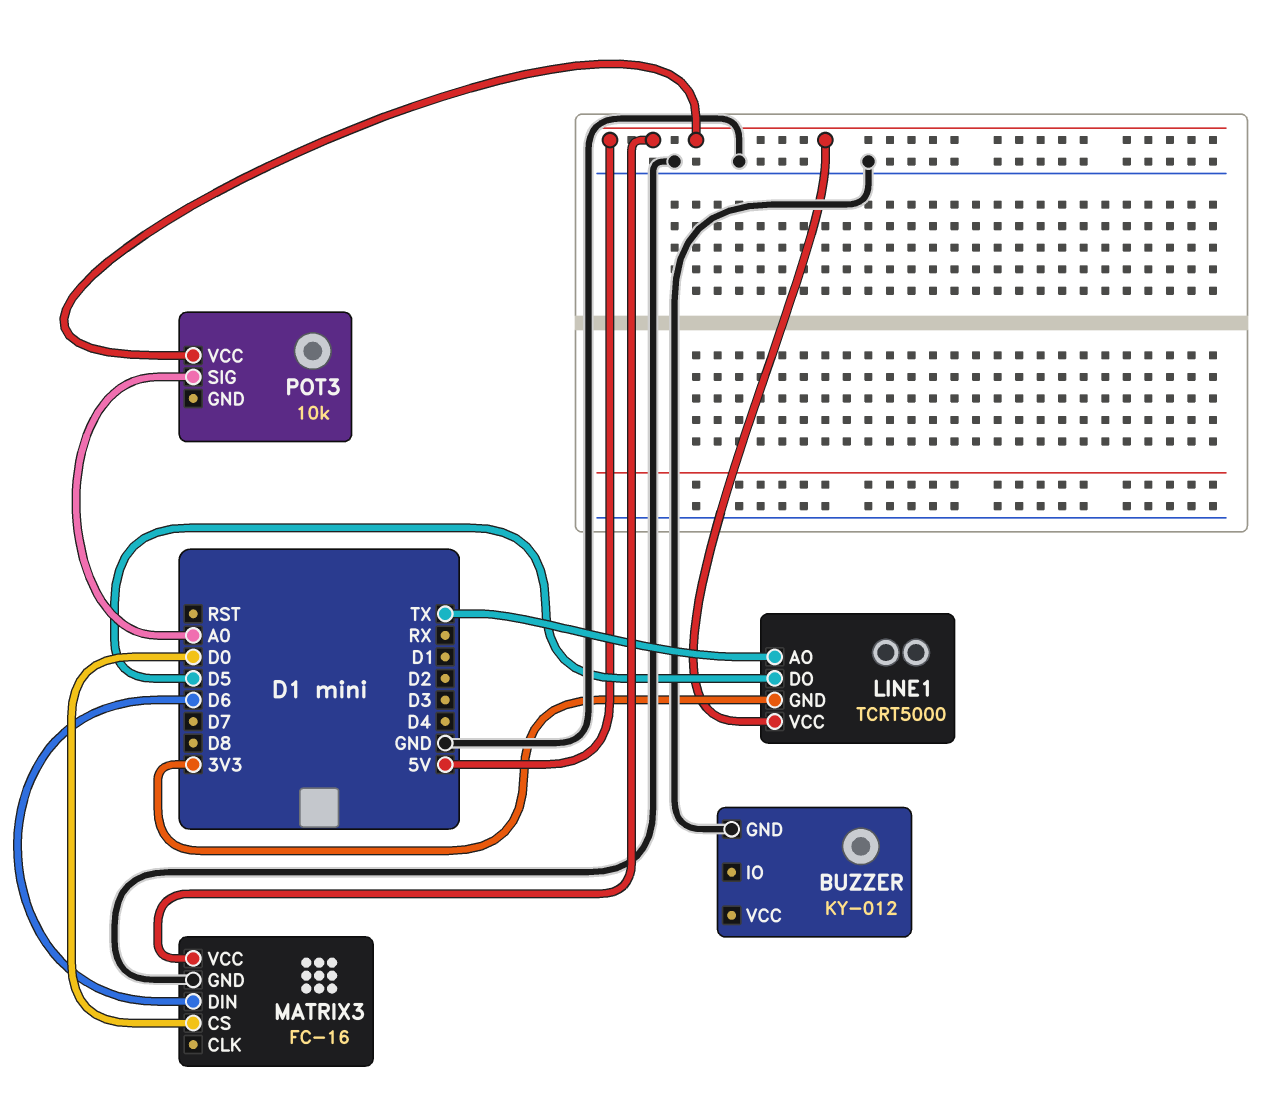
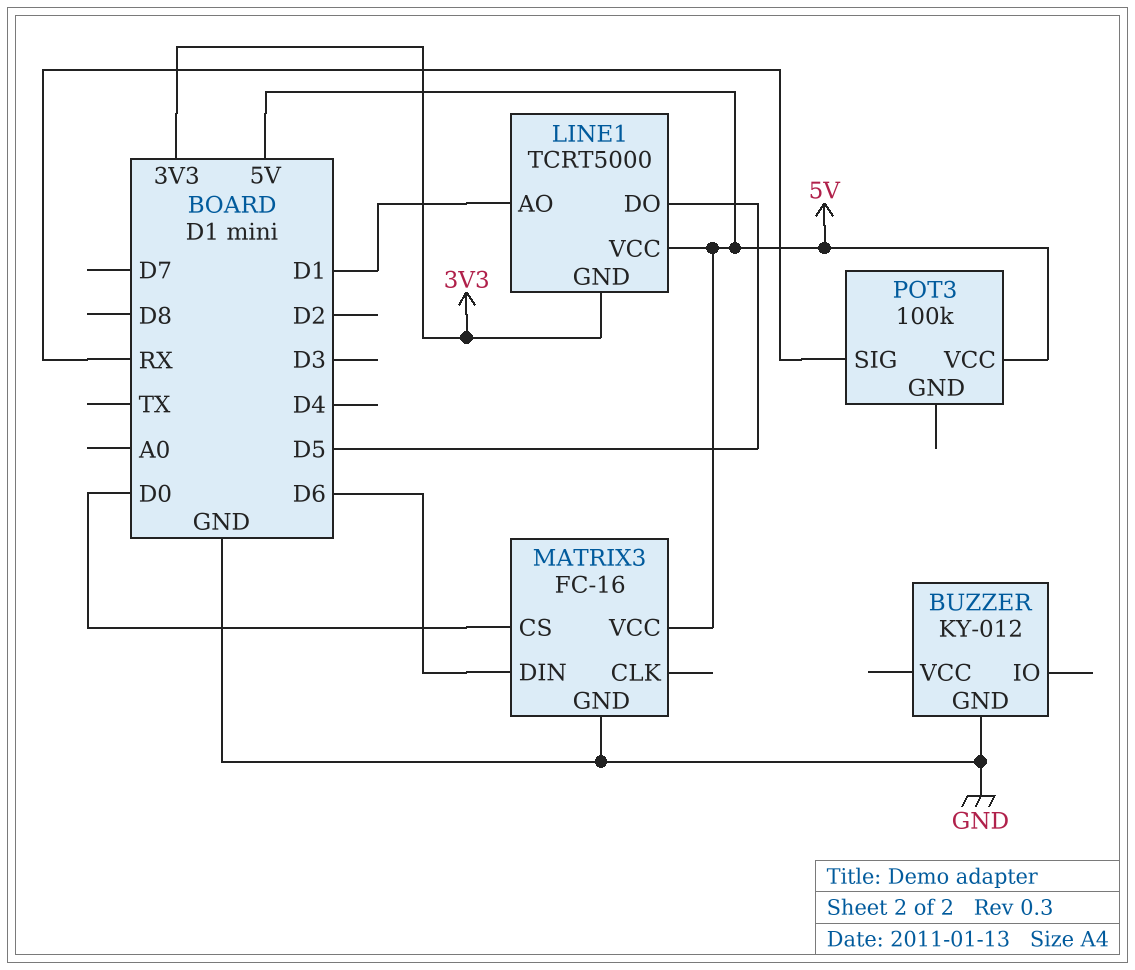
LINE1 pin AO: TX -> D1
POT3: 10k -> 100k
POT3 pin SIG: A0 -> RX

